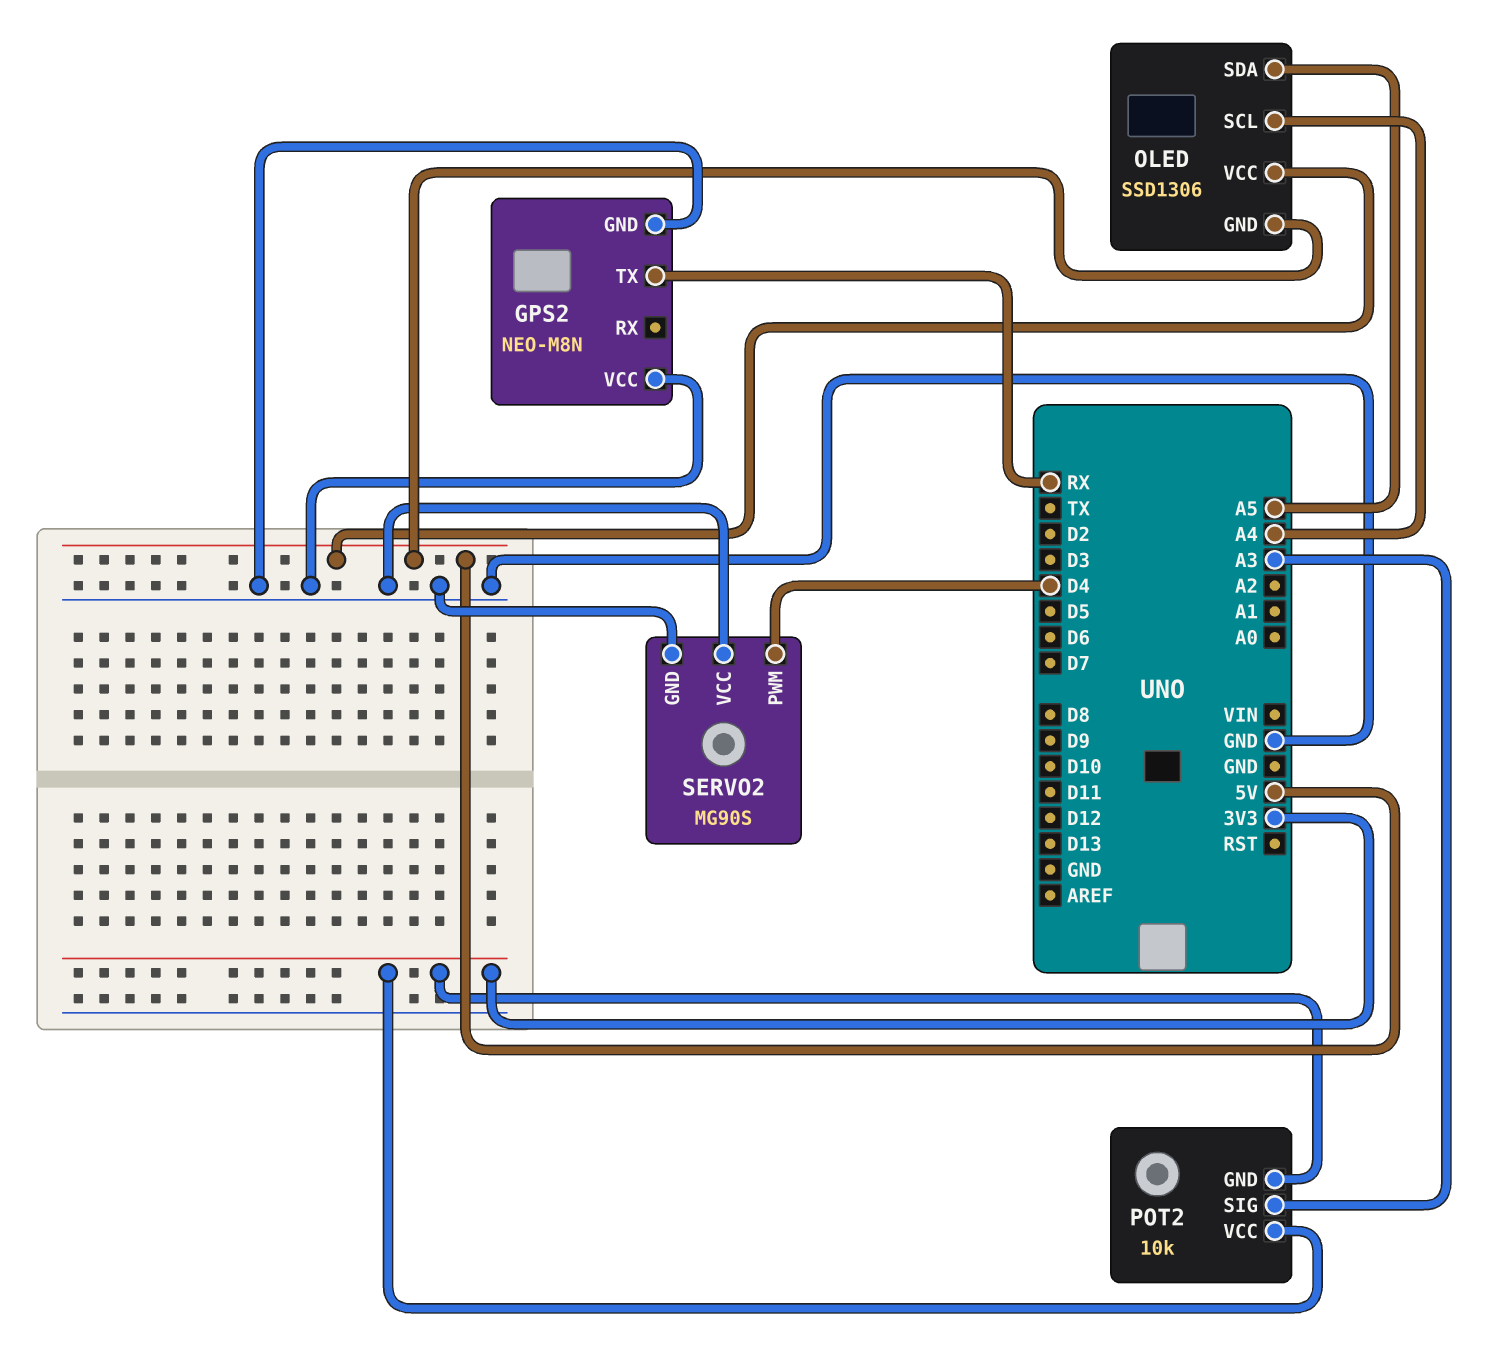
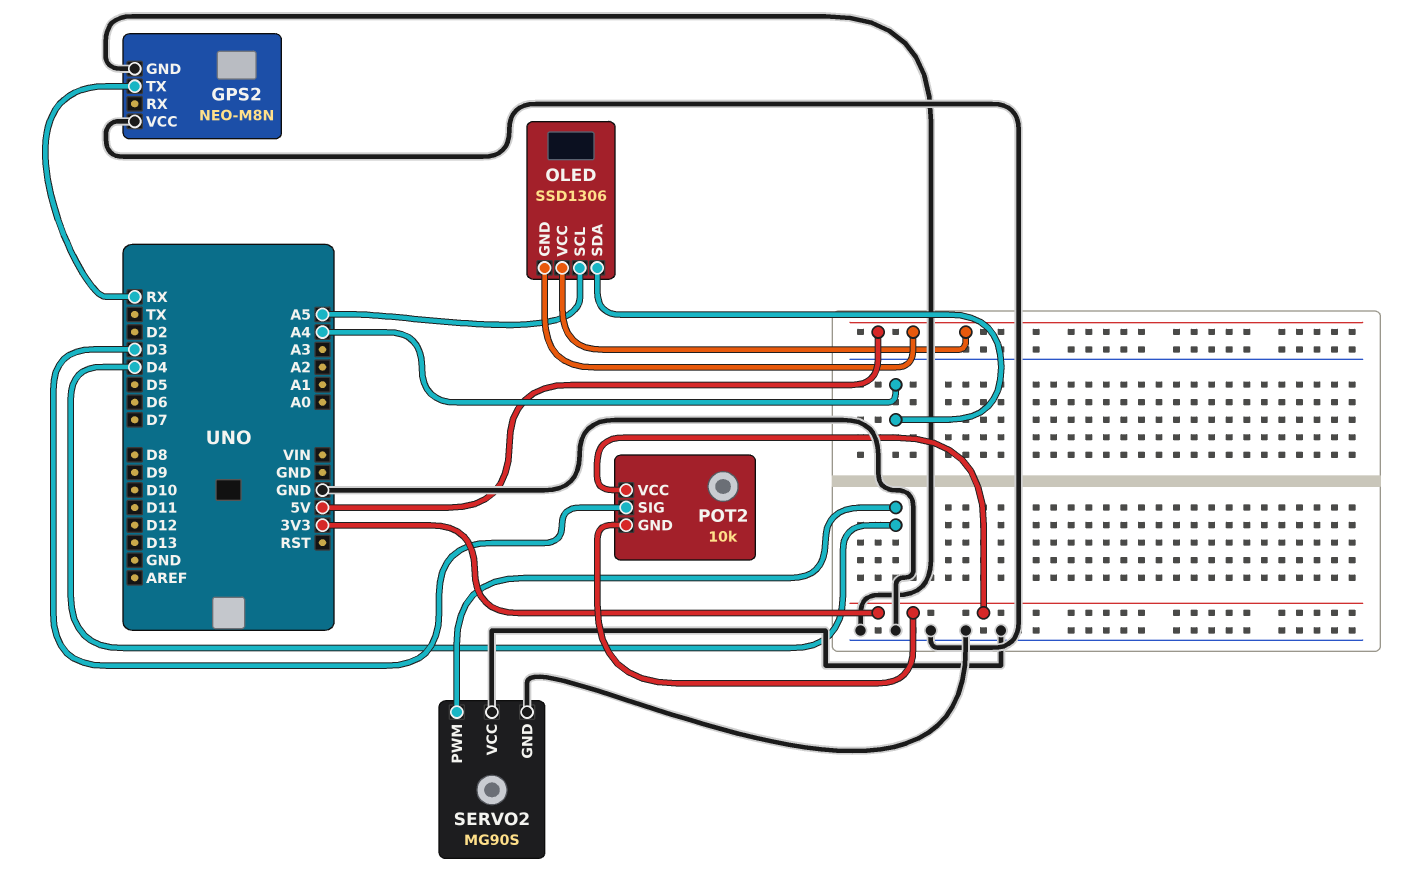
OLED pin SCL: A4 -> A5
OLED pin SDA: A5 -> A4
POT2 pin SIG: A3 -> D3

